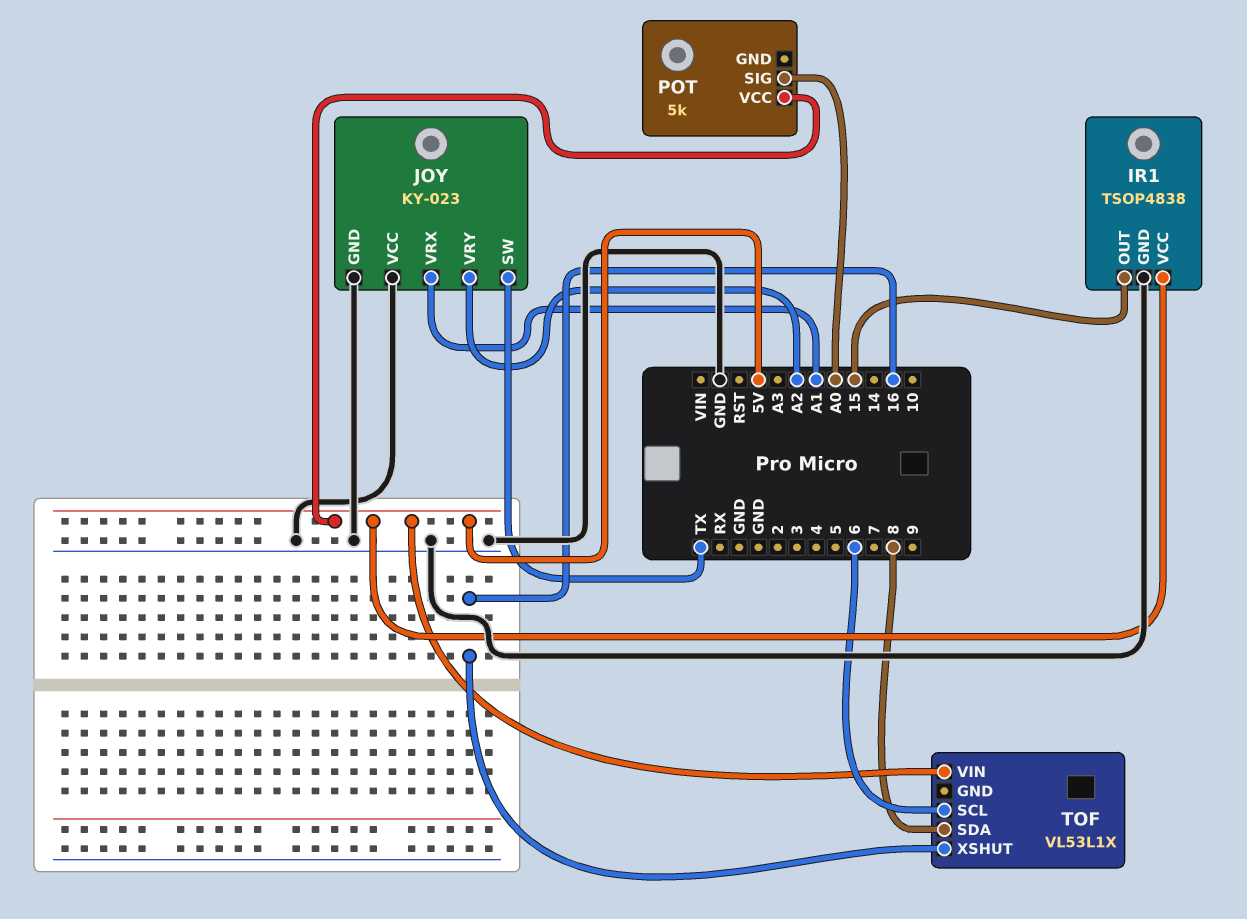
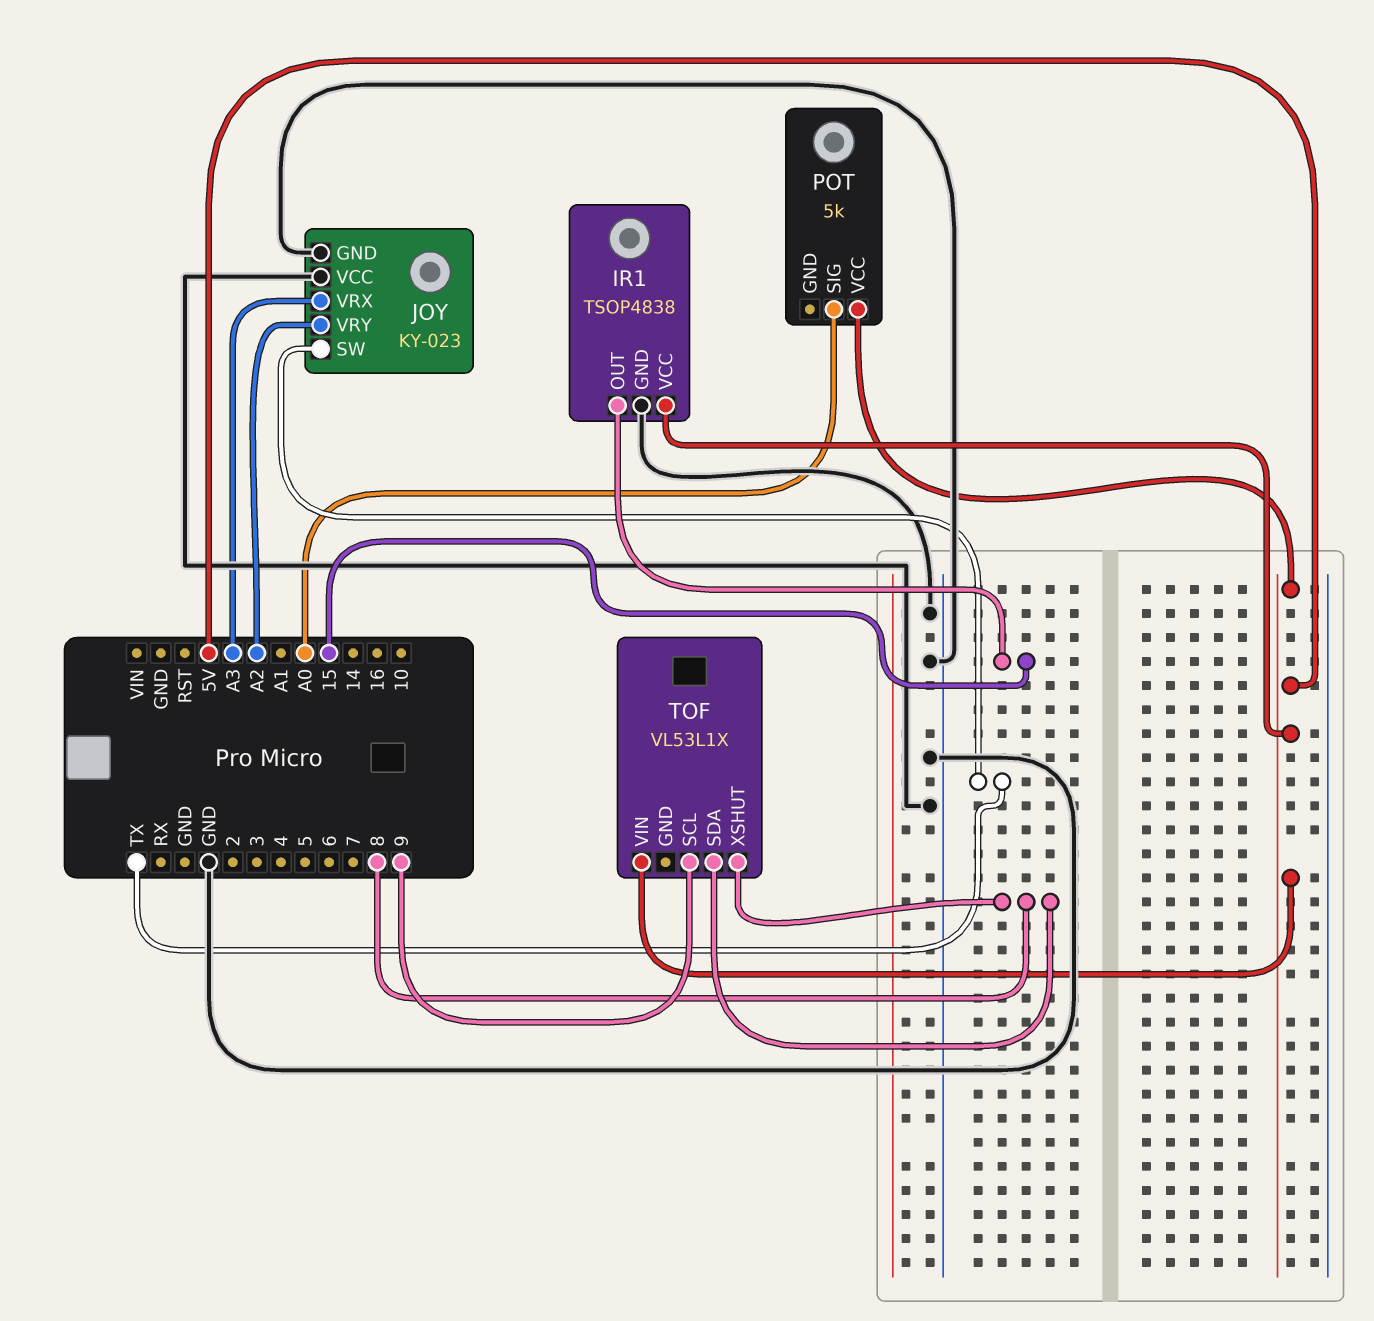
JOY pin VRX: A1 -> A3
TOF pin SCL: 6 -> 9
TOF pin XSHUT: 16 -> 8

